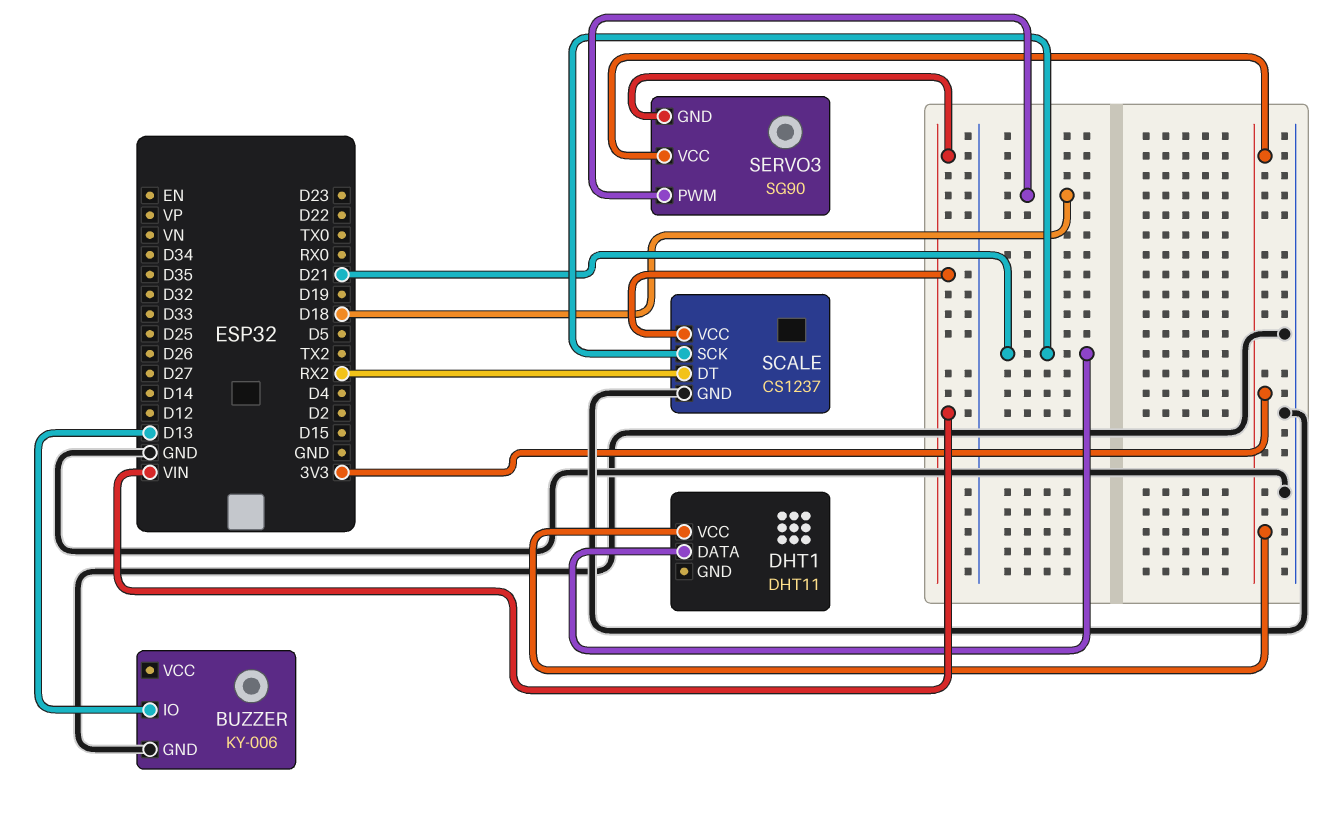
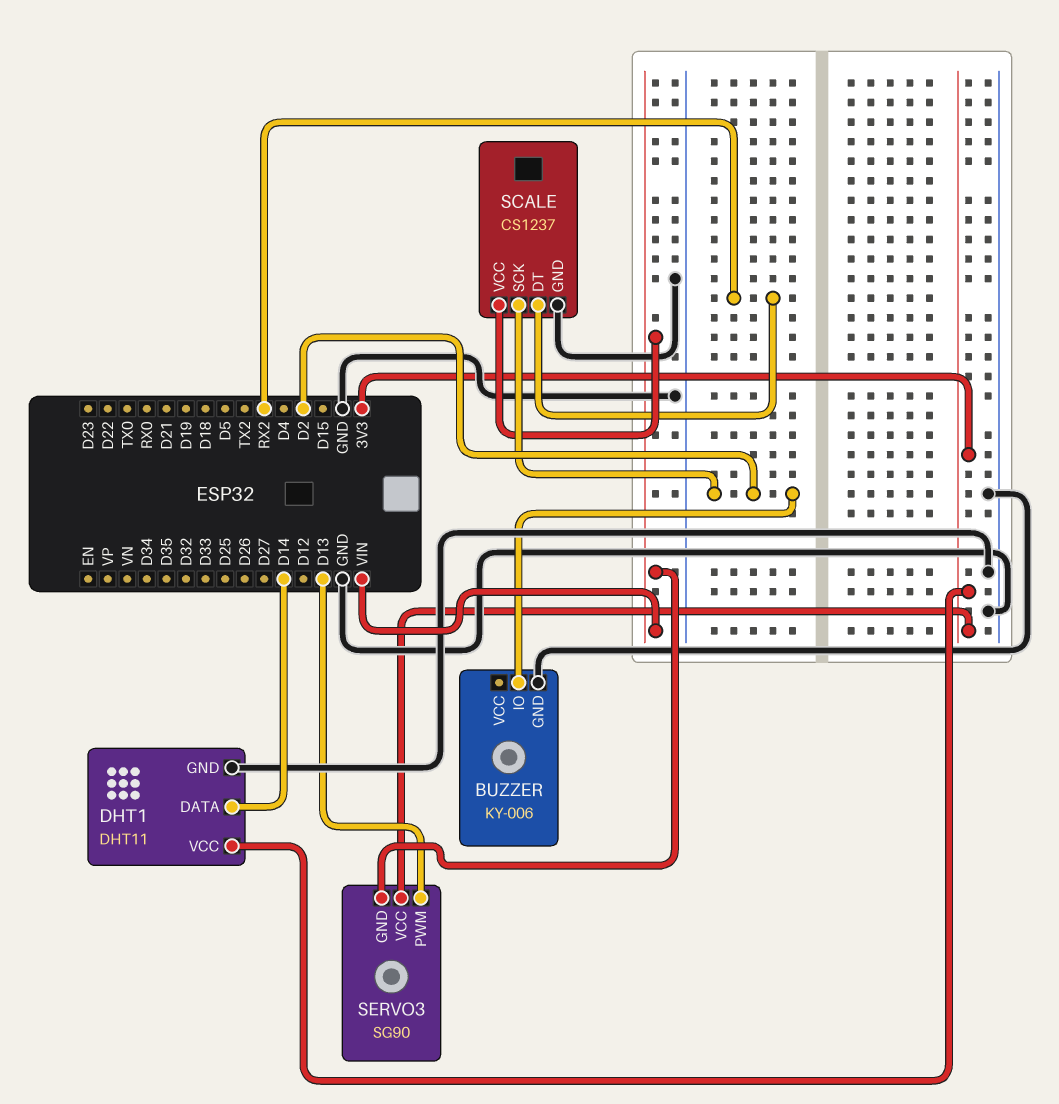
BUZZER pin IO: D13 -> D2
DHT1 pin DATA: D21 -> D14
DHT1 pin GND: none -> GND
SCALE pin SCK: D21 -> D2
SERVO3 pin PWM: D18 -> D13

